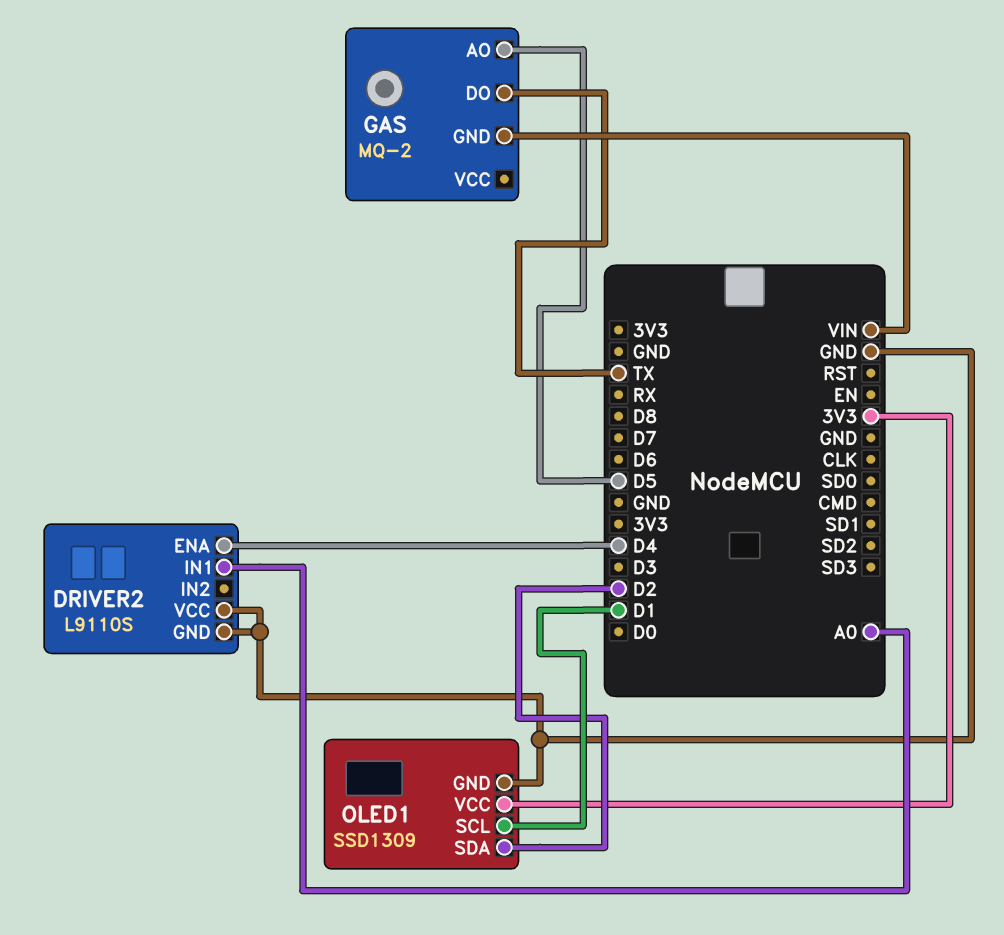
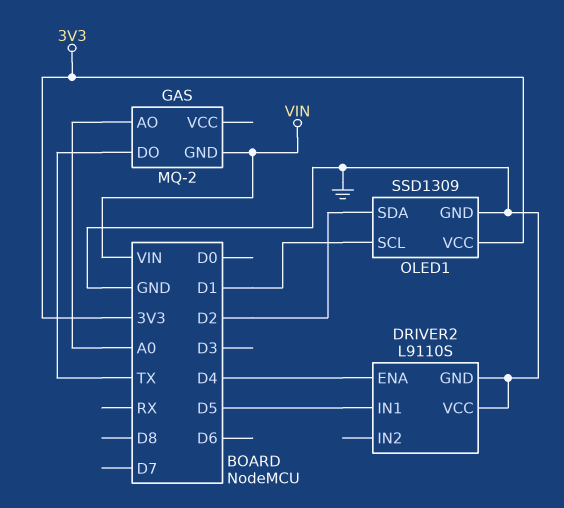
DRIVER2 pin IN1: A0 -> D5
GAS pin AO: D5 -> A0

